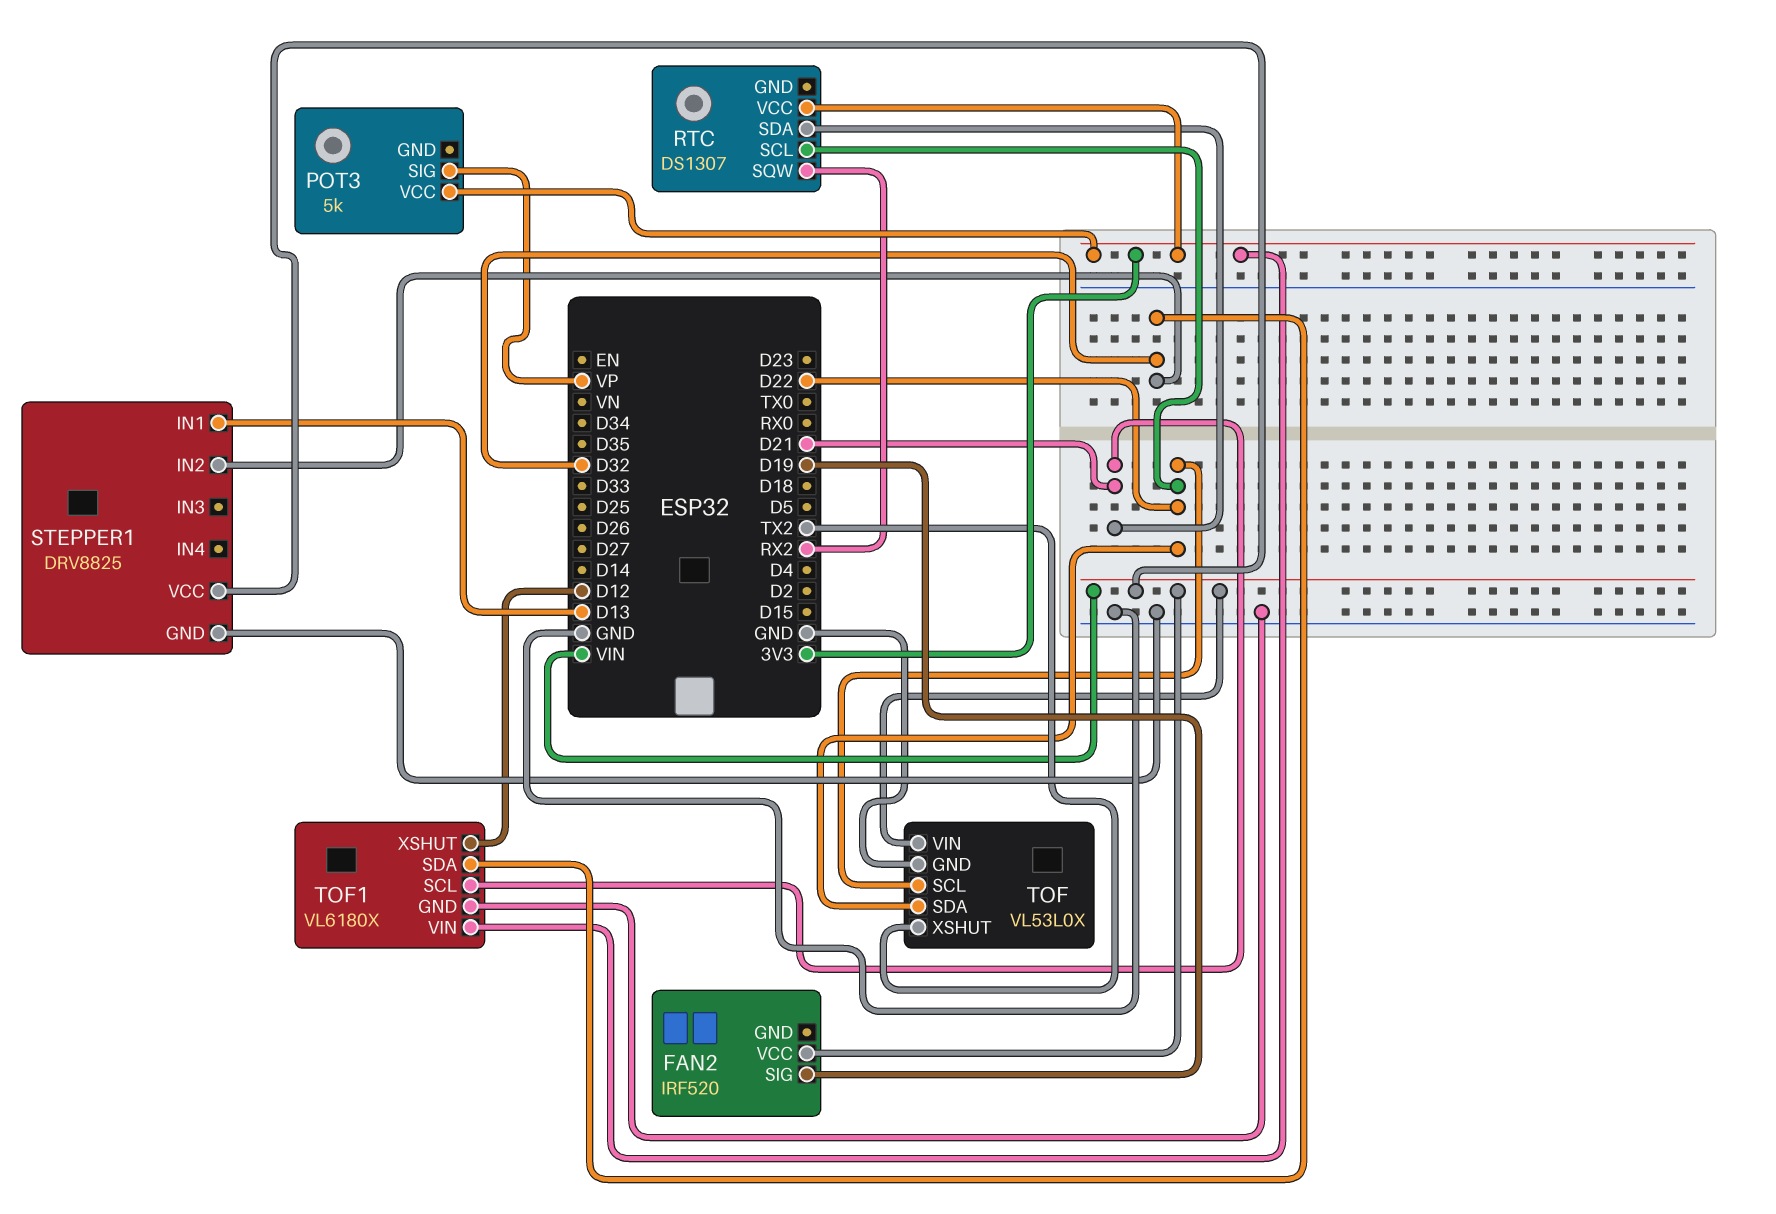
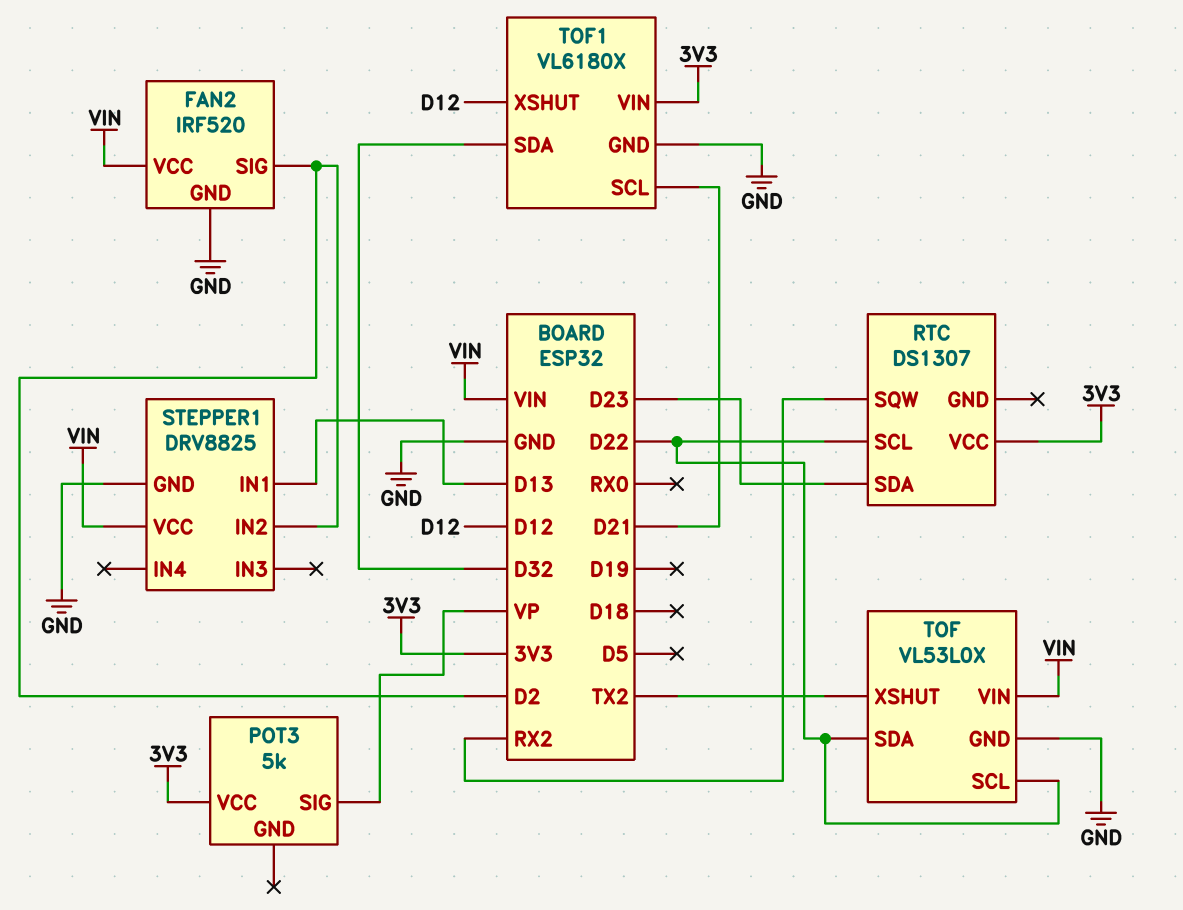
FAN2 pin GND: none -> GND
FAN2 pin SIG: D19 -> D2
RTC pin SDA: D21 -> D23
STEPPER1 pin IN2: D32 -> D2

